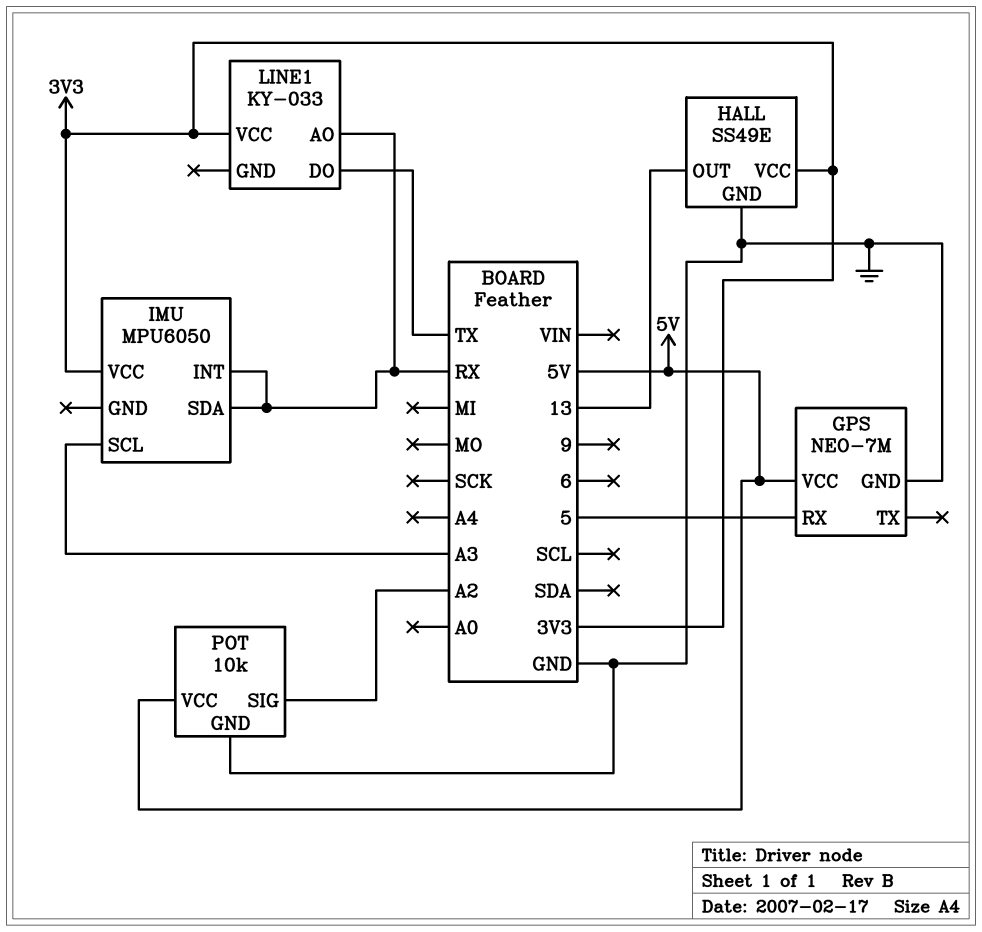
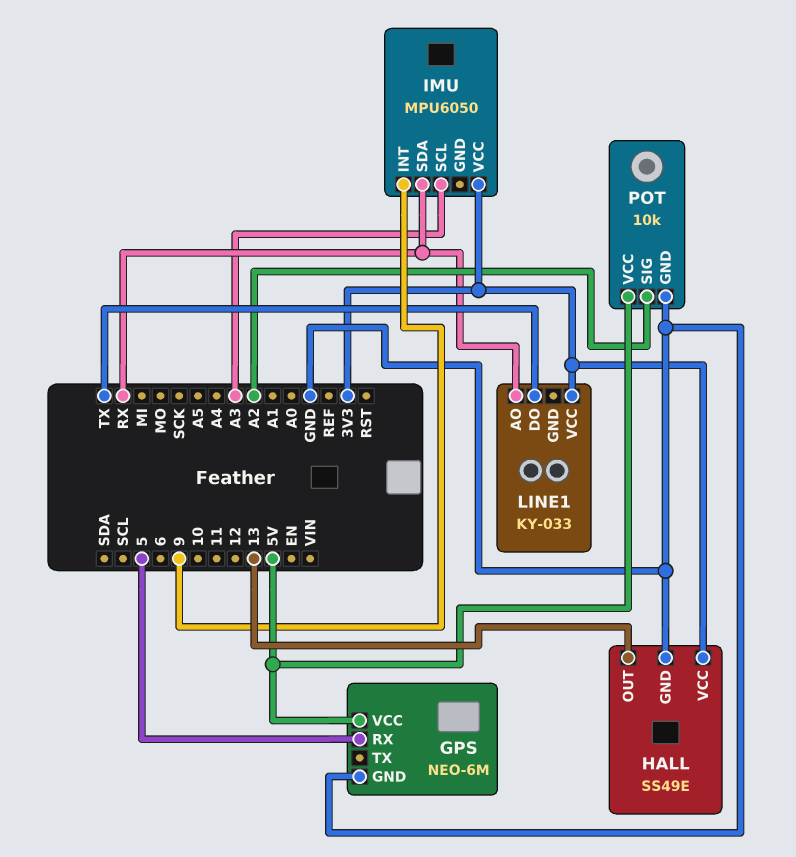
GPS: NEO-7M -> NEO-6M
IMU pin INT: RX -> 9

